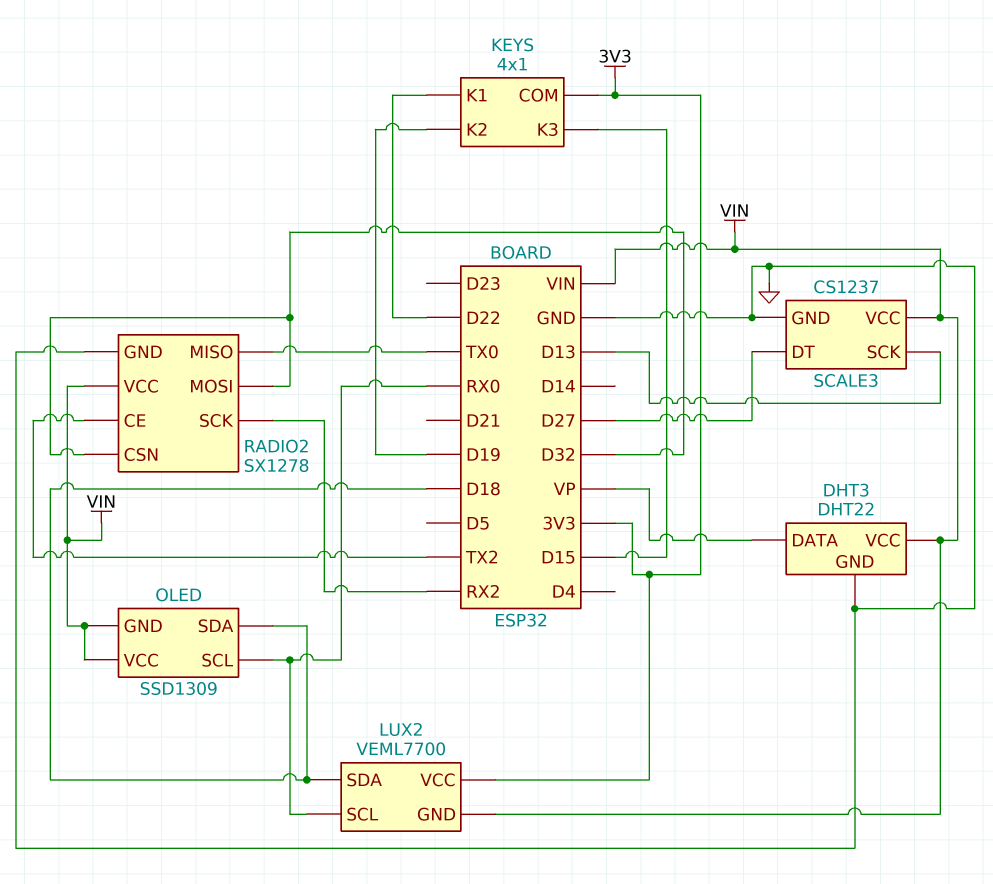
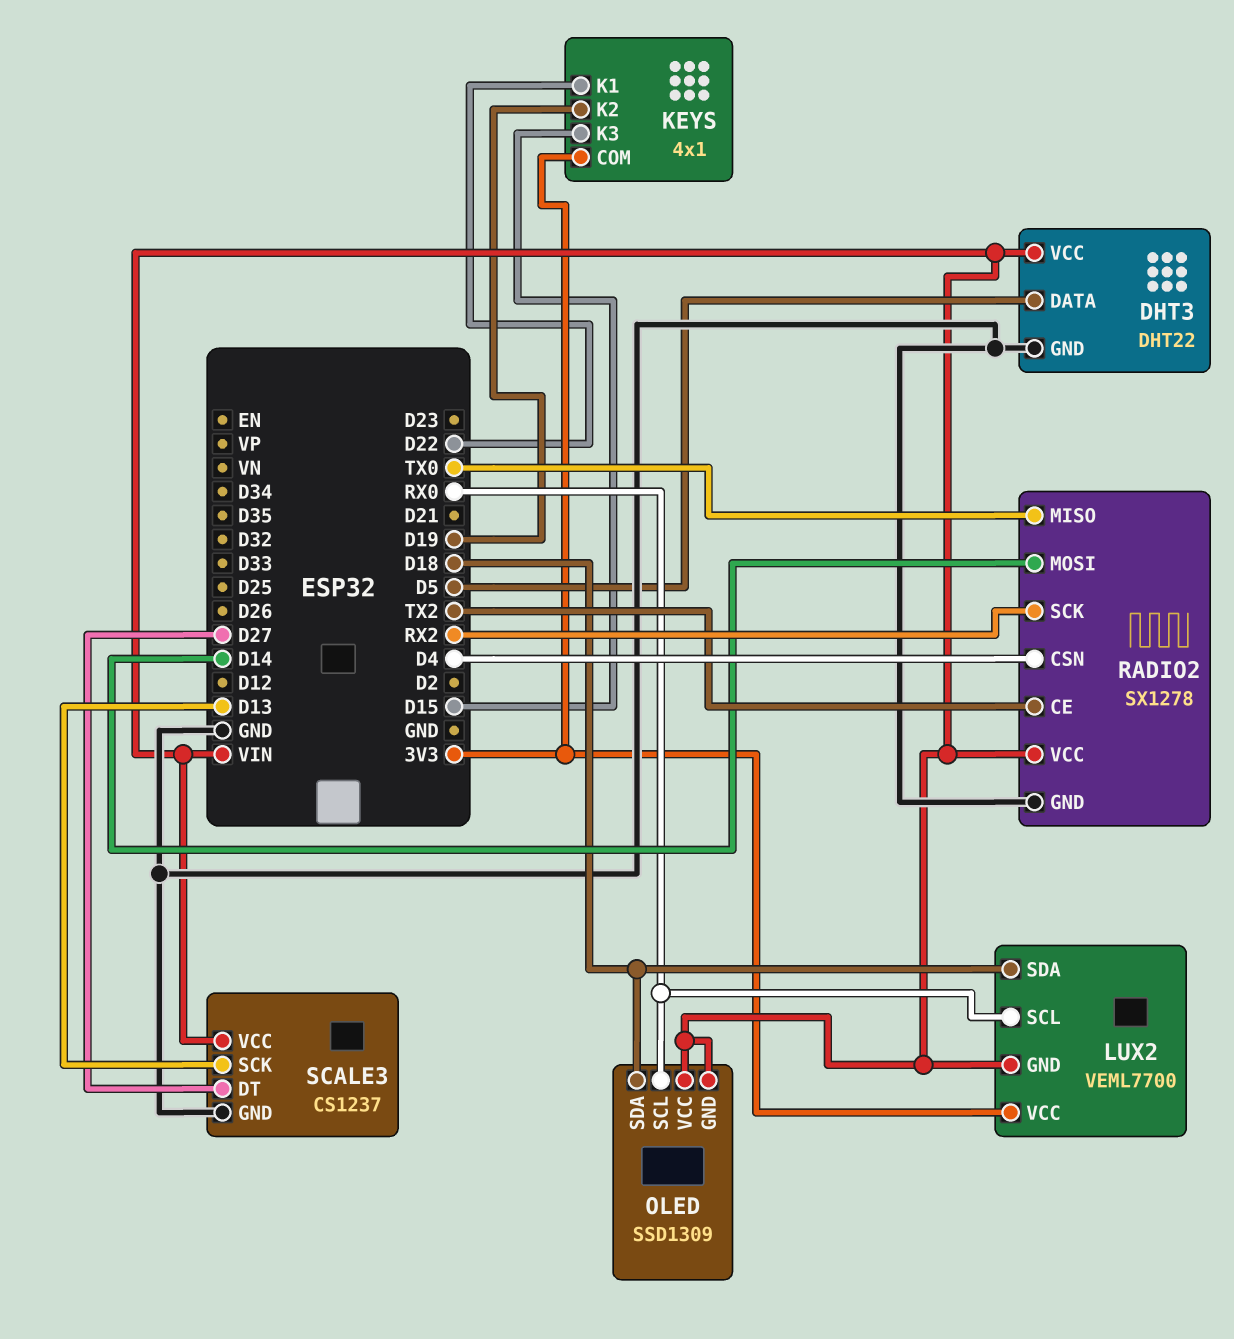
DHT3 pin DATA: VP -> D5
RADIO2 pin CSN: D32 -> D4
RADIO2 pin MOSI: D32 -> D14

